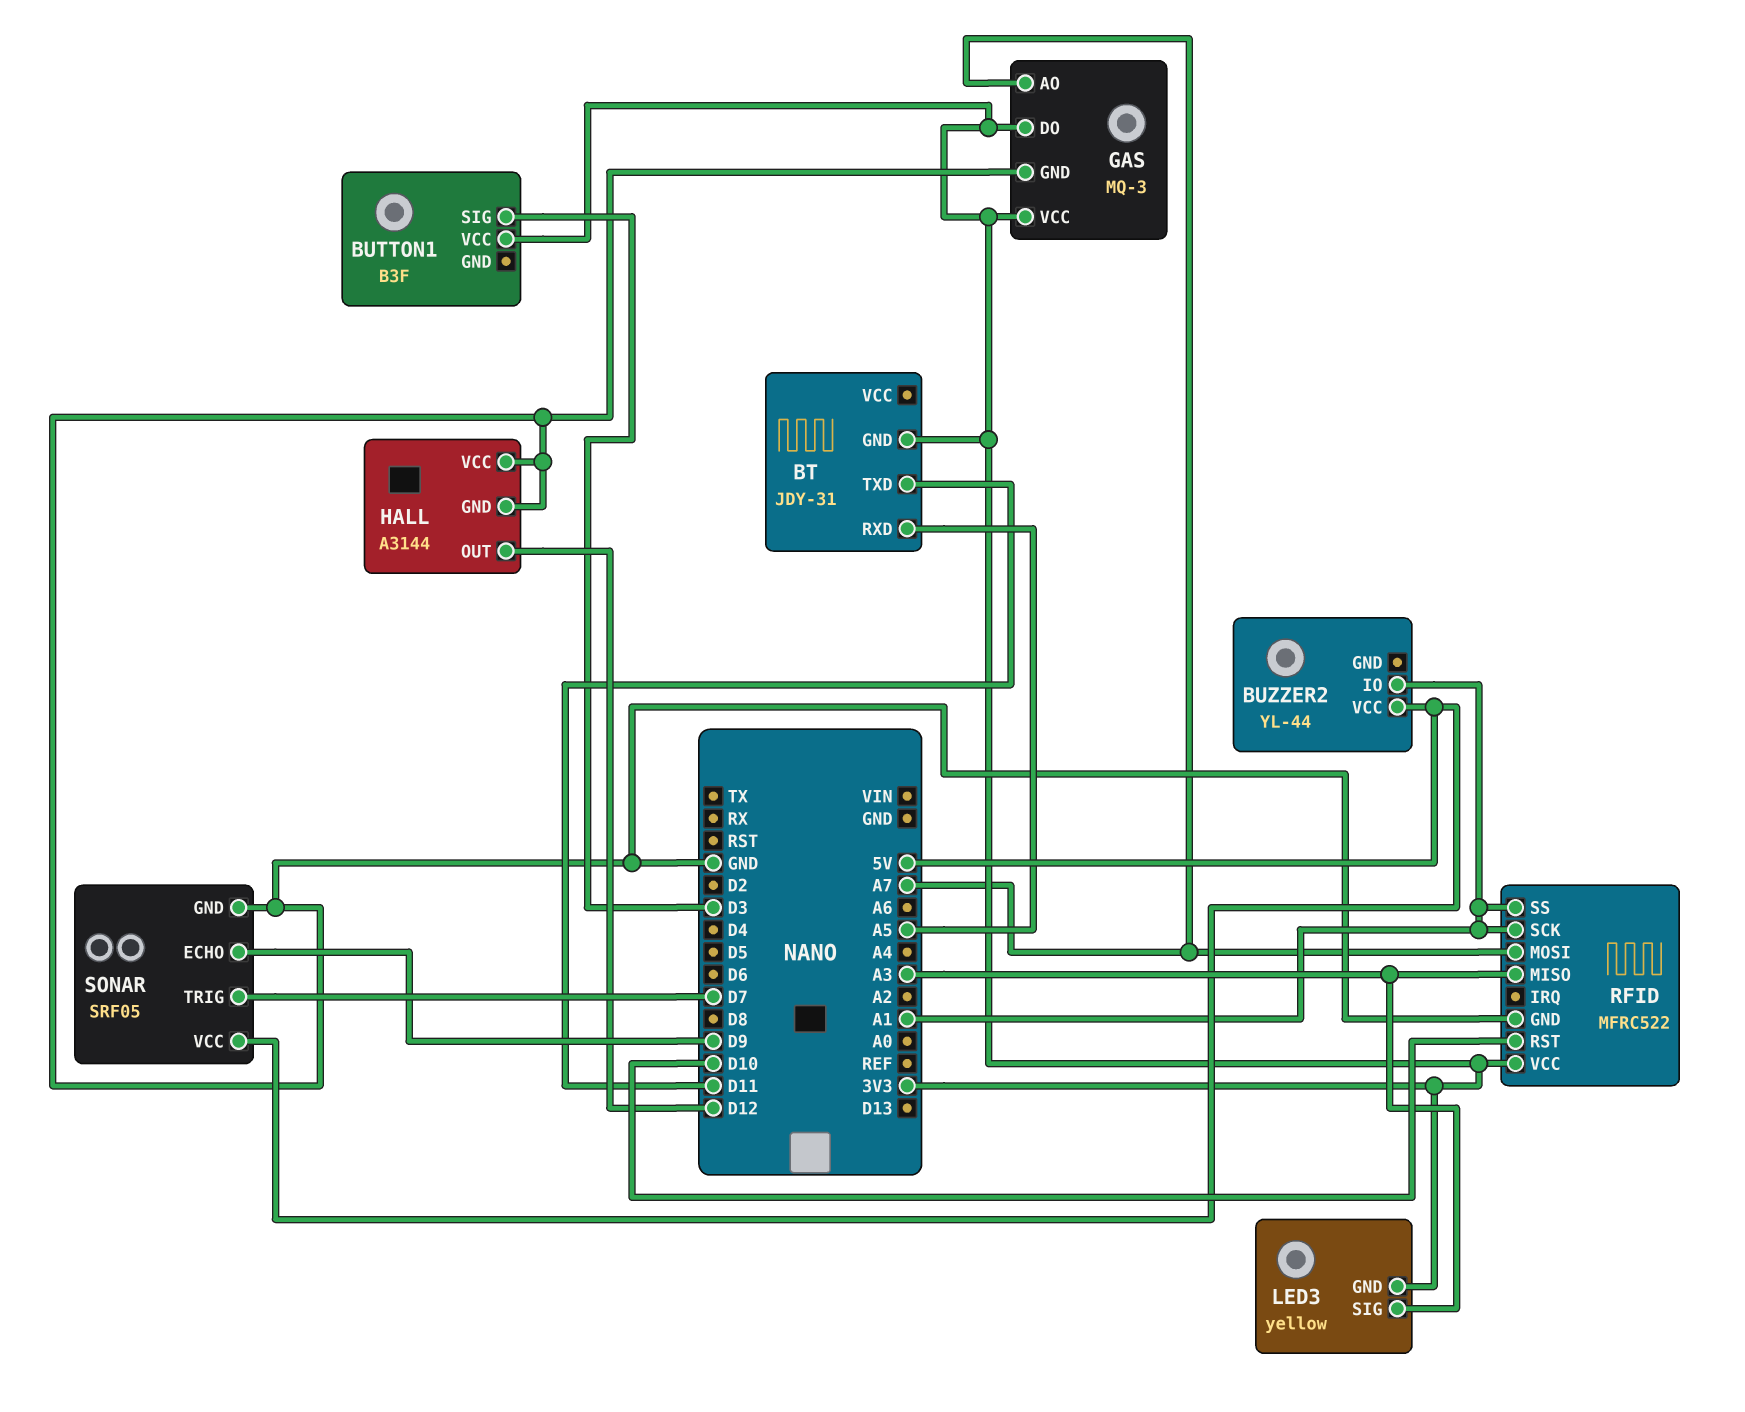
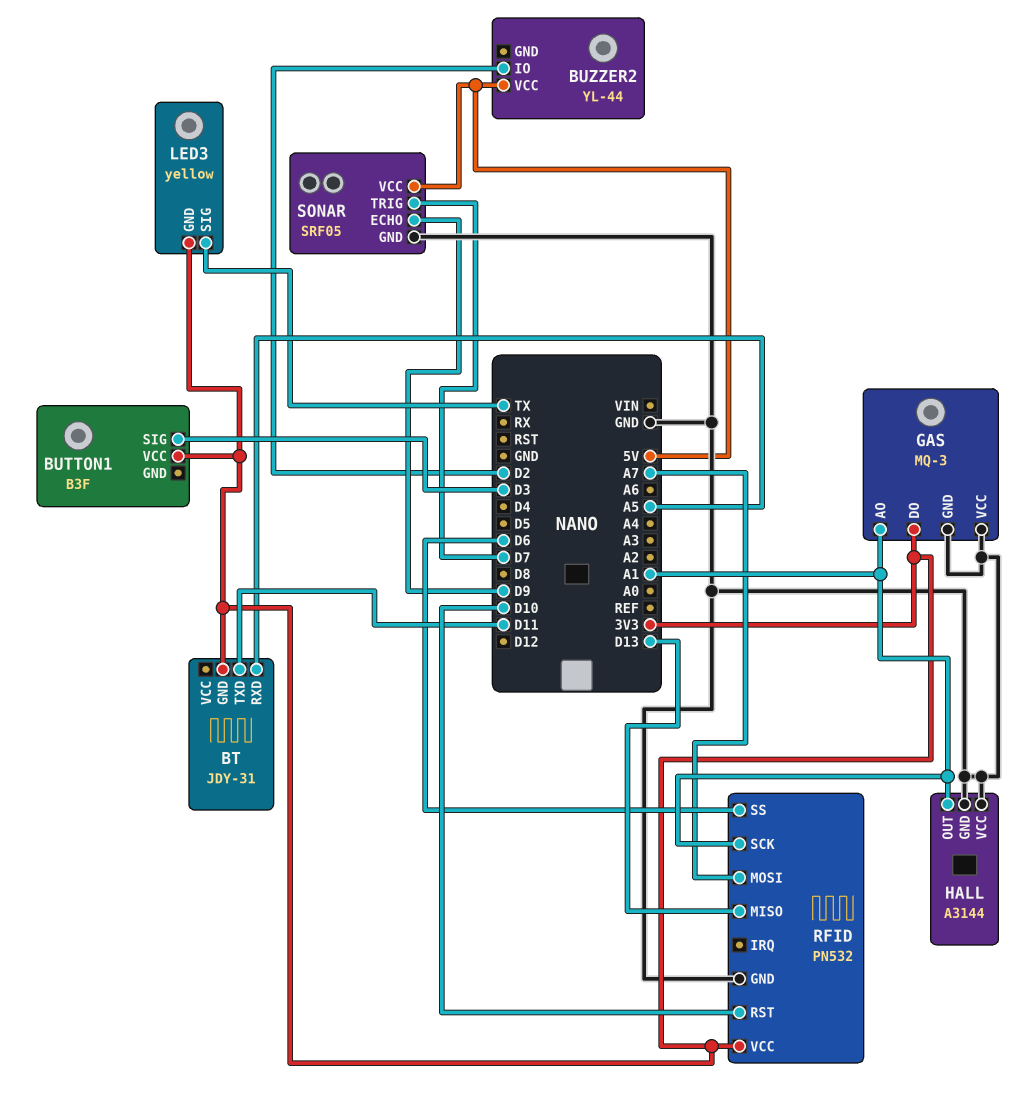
BUZZER2 pin IO: A1 -> D2
GAS pin AO: A7 -> A1
GAS pin VCC: 3V3 -> GND
HALL pin OUT: D12 -> A1
LED3 pin SIG: A3 -> TX
RFID: MFRC522 -> PN532
RFID pin MISO: A3 -> D13
RFID pin SS: A1 -> D6

